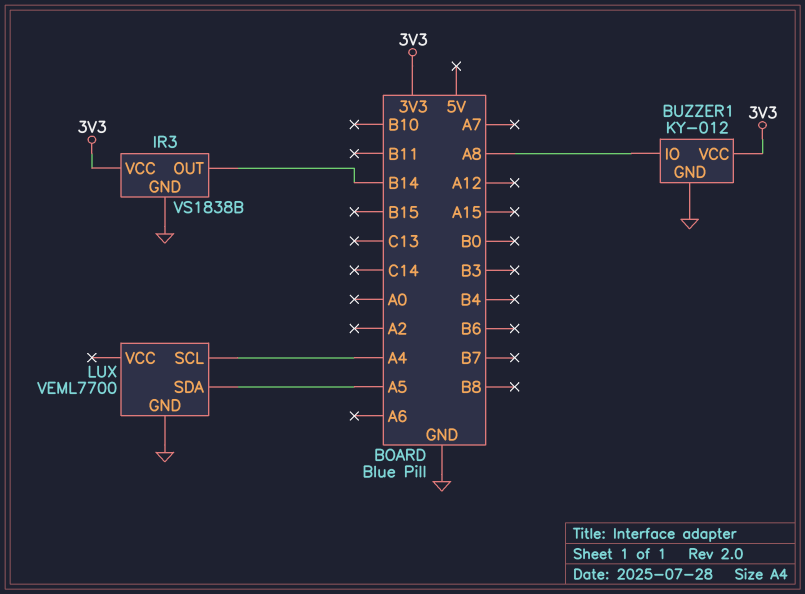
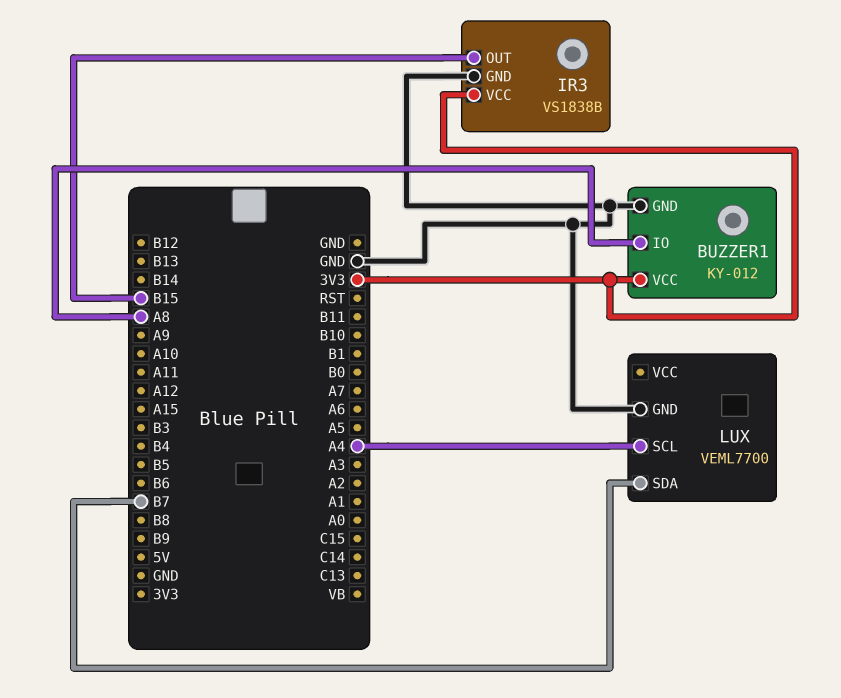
IR3 pin OUT: B14 -> B15
LUX pin SDA: A5 -> B7

